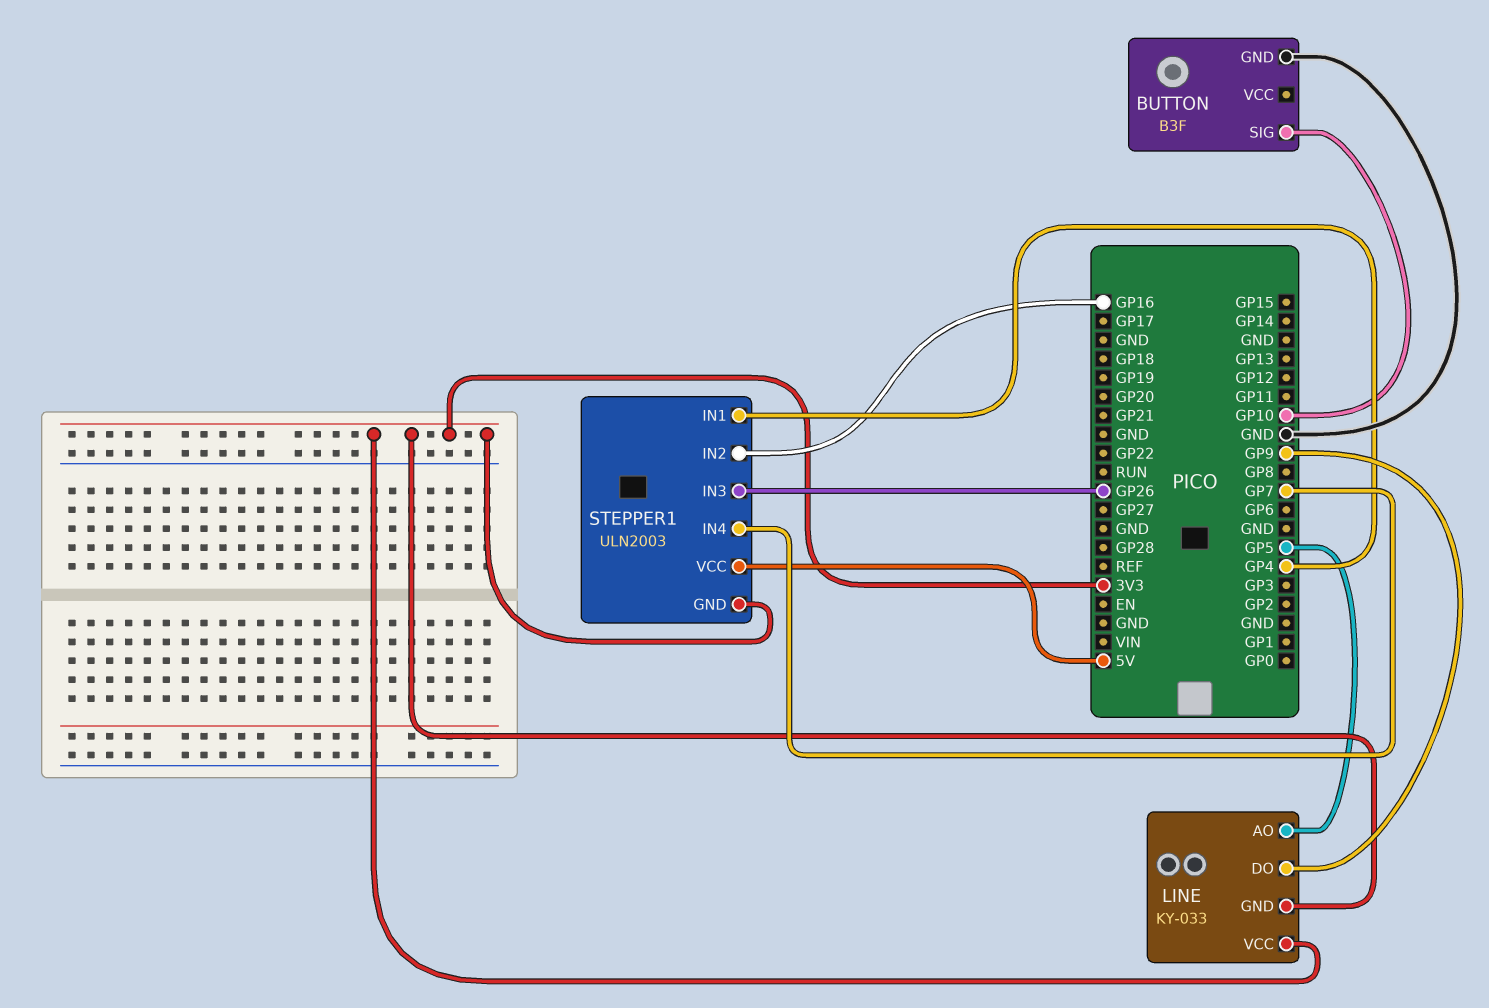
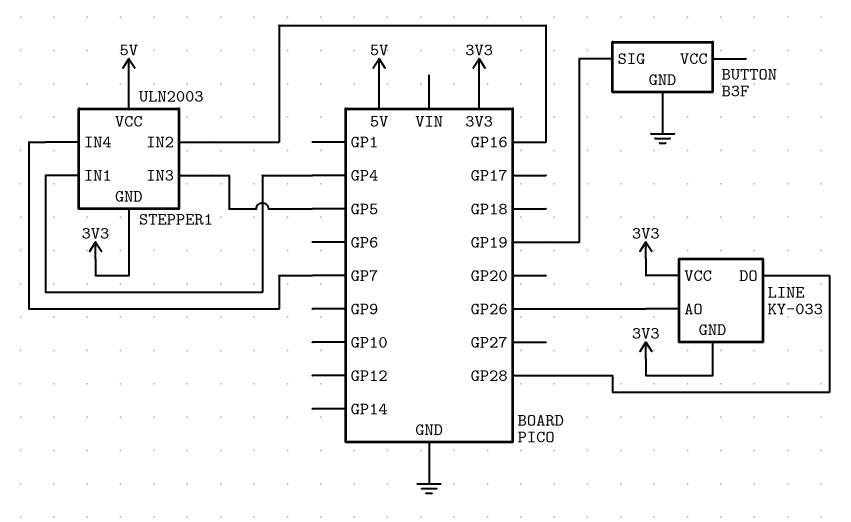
BUTTON pin SIG: GP10 -> GP19
LINE pin AO: GP5 -> GP26
LINE pin DO: GP9 -> GP28
STEPPER1 pin IN3: GP26 -> GP5

